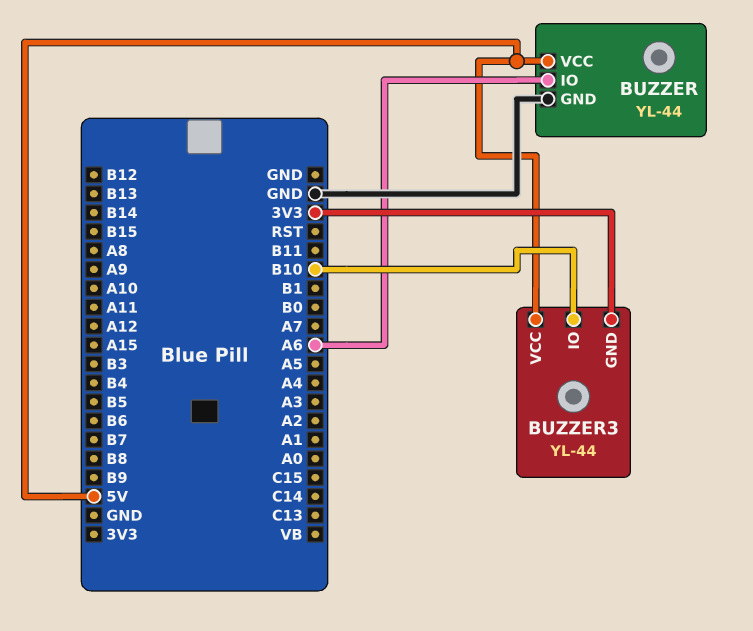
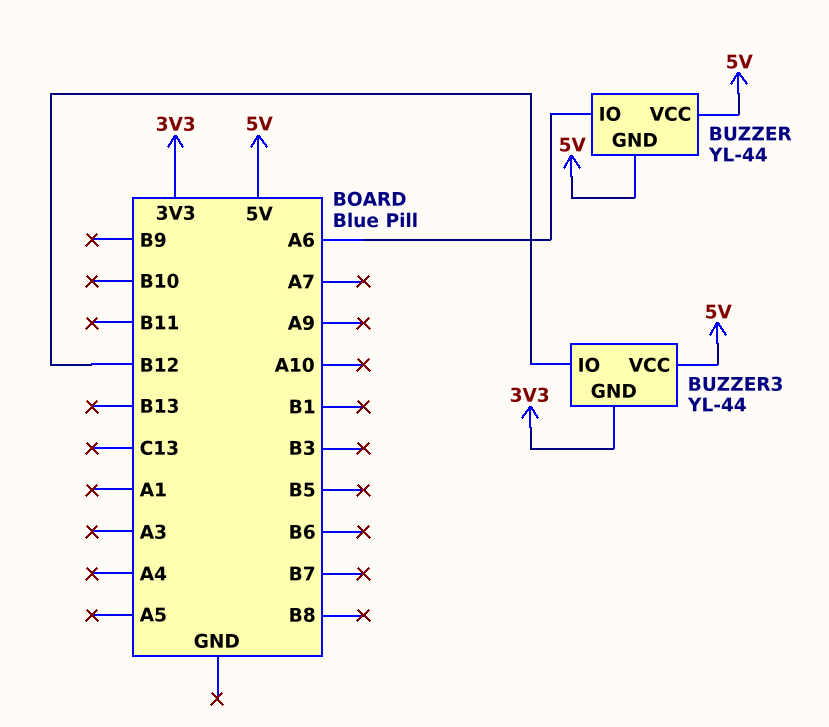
BUZZER pin GND: GND -> 5V
BUZZER3 pin IO: B10 -> B12

